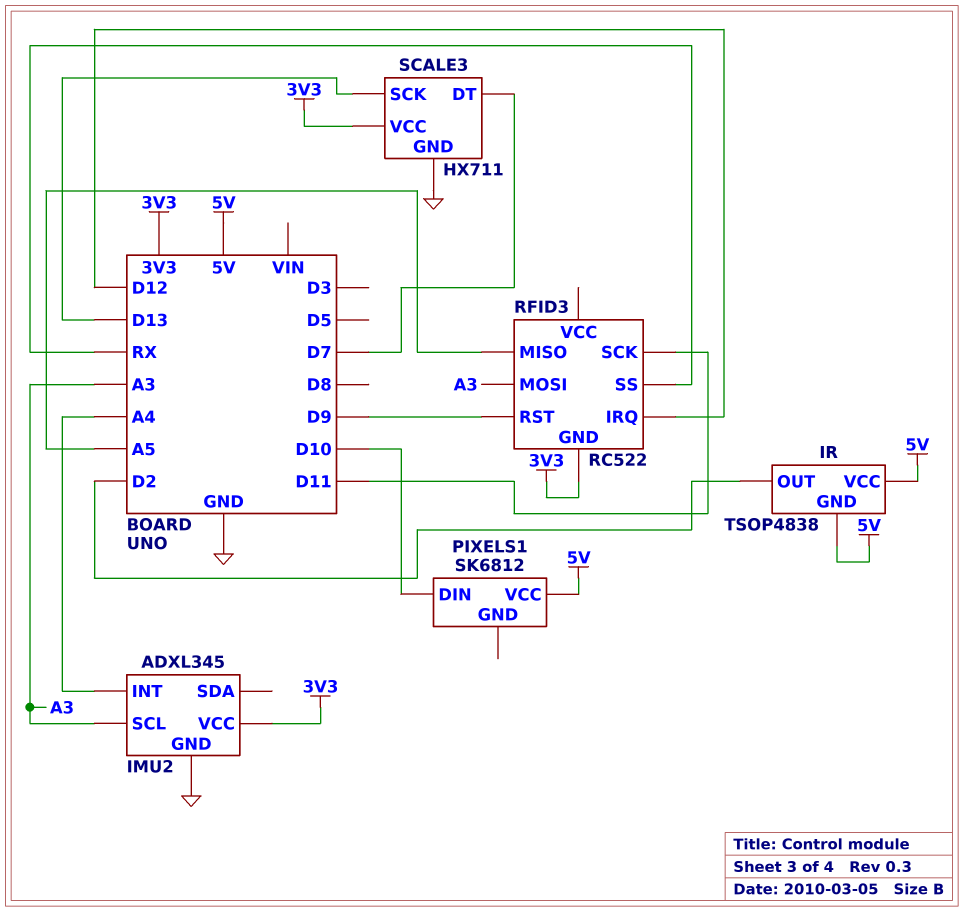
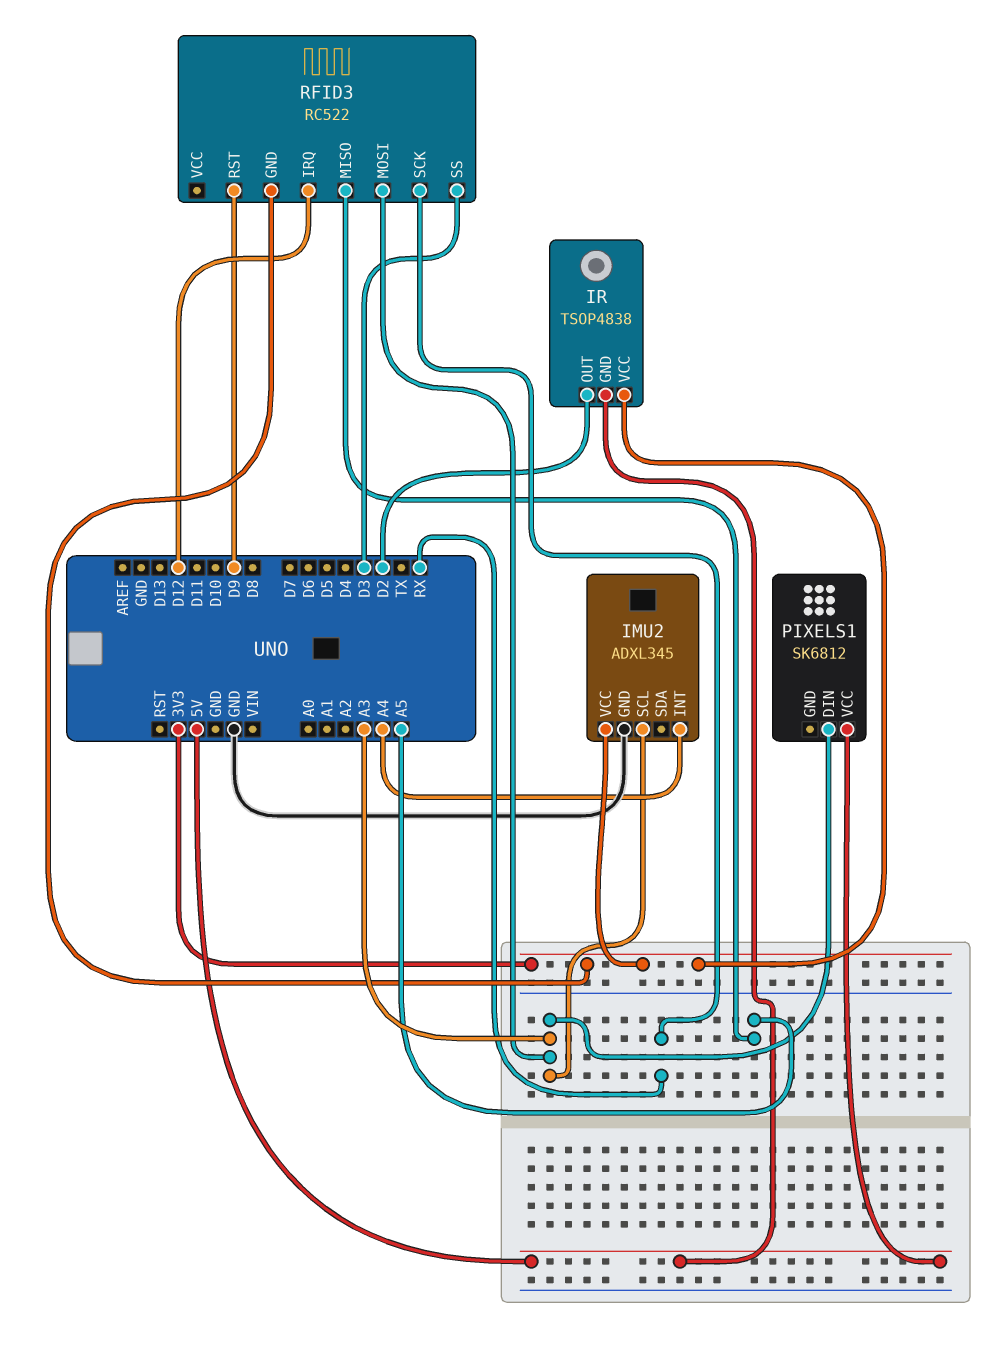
IR pin VCC: 5V -> 3V3
PIXELS1 pin DIN: D10 -> A3
RFID3 pin SCK: D11 -> RX
RFID3 pin SS: RX -> D3
SCALE3: HX711 -> none
SCALE3 pin DT: D7 -> none
SCALE3 pin GND: GND -> none
SCALE3 pin SCK: D13 -> none
SCALE3 pin VCC: 3V3 -> none

